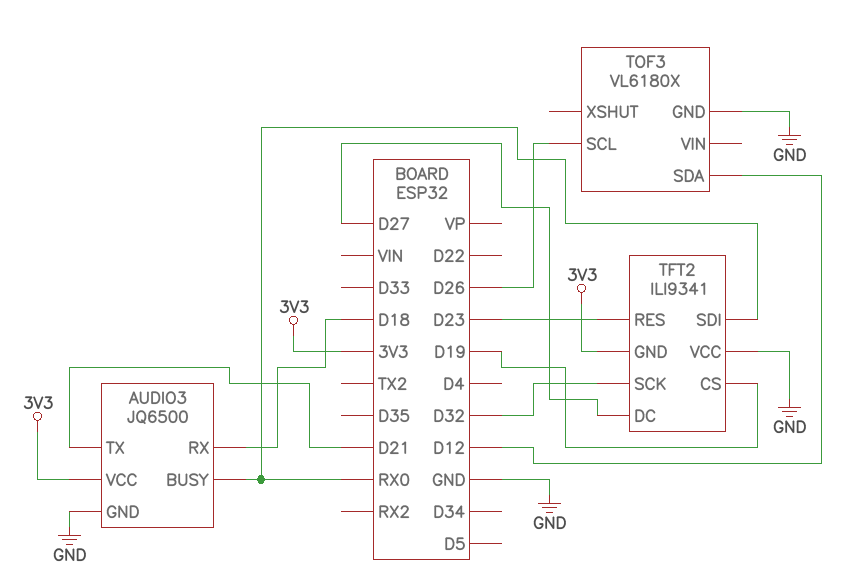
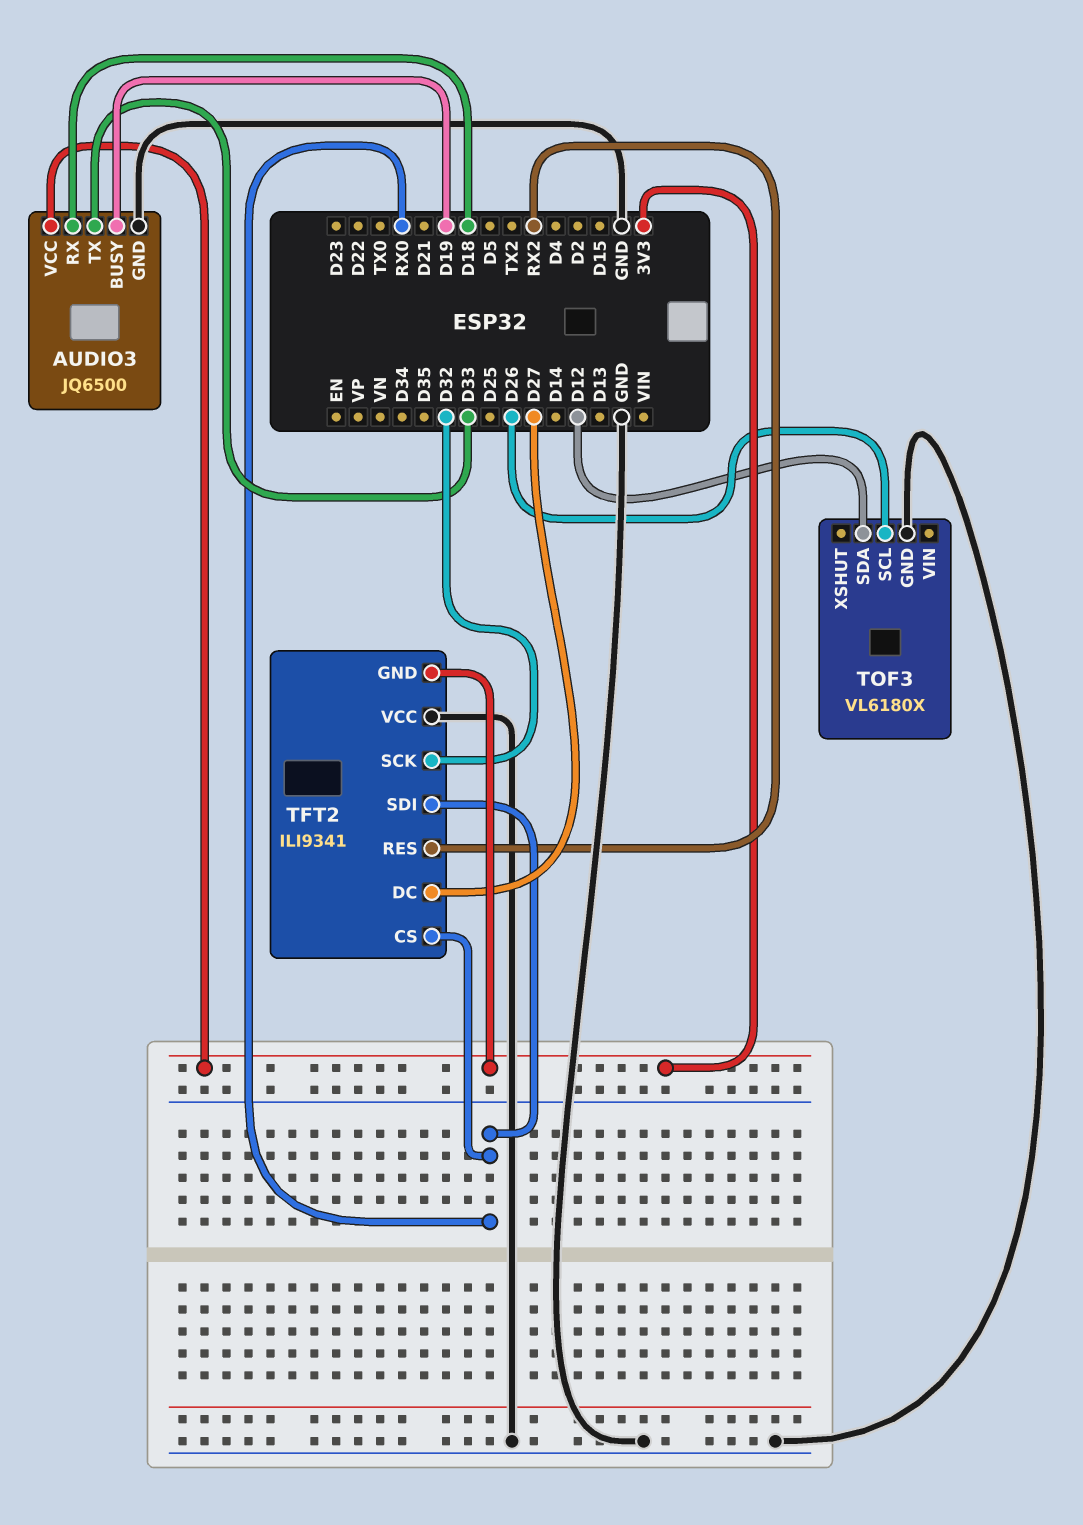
AUDIO3 pin BUSY: RX0 -> D19
AUDIO3 pin TX: D21 -> D33
TFT2 pin CS: D19 -> RX0
TFT2 pin RES: D23 -> RX2

